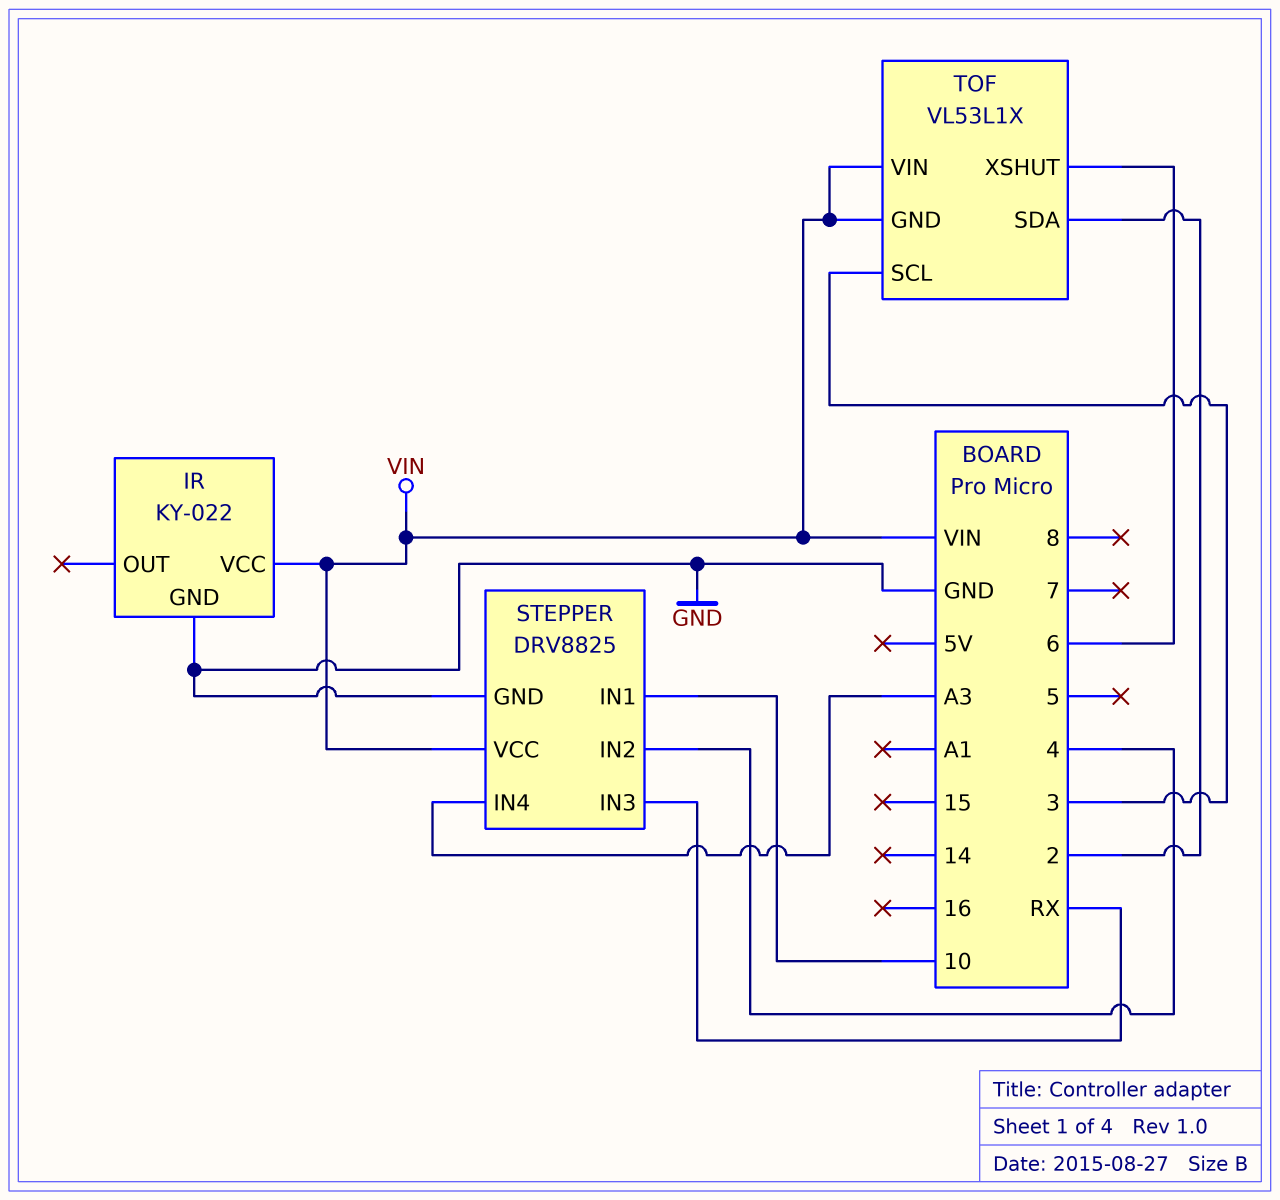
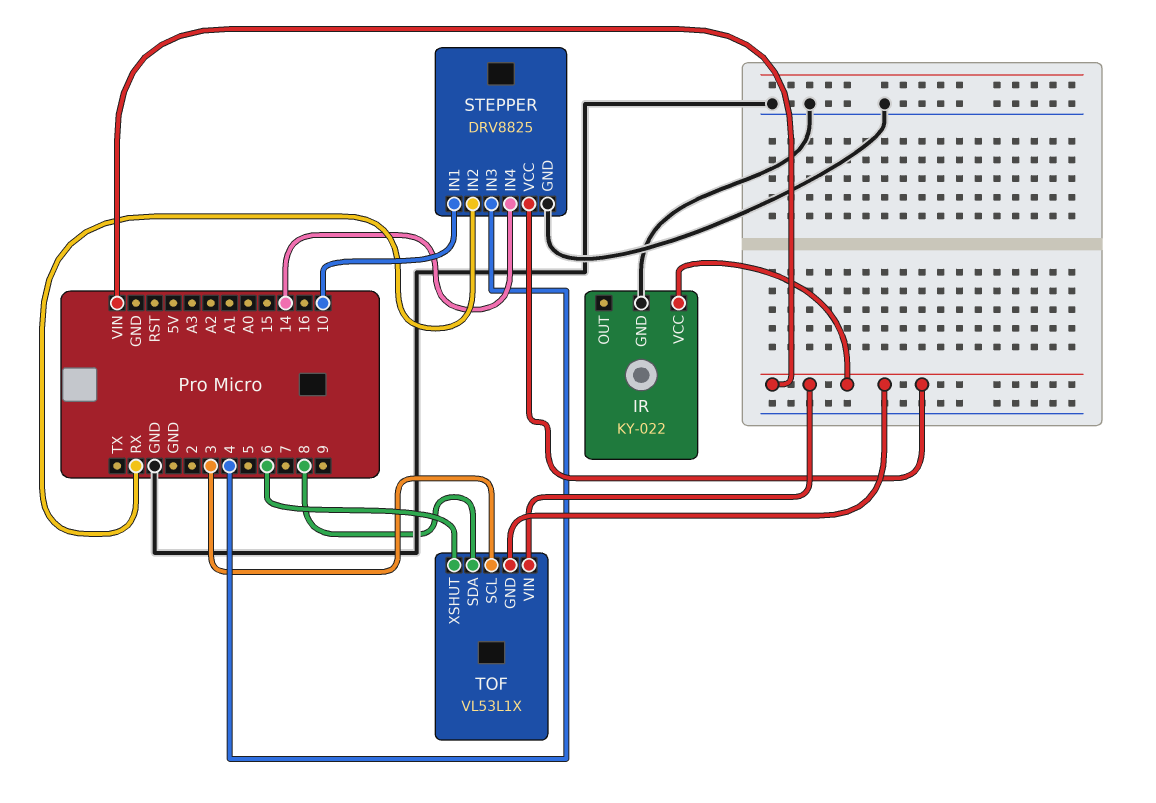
STEPPER pin IN2: 4 -> RX
STEPPER pin IN3: RX -> 4
STEPPER pin IN4: A3 -> 14
TOF pin SDA: 2 -> 8

